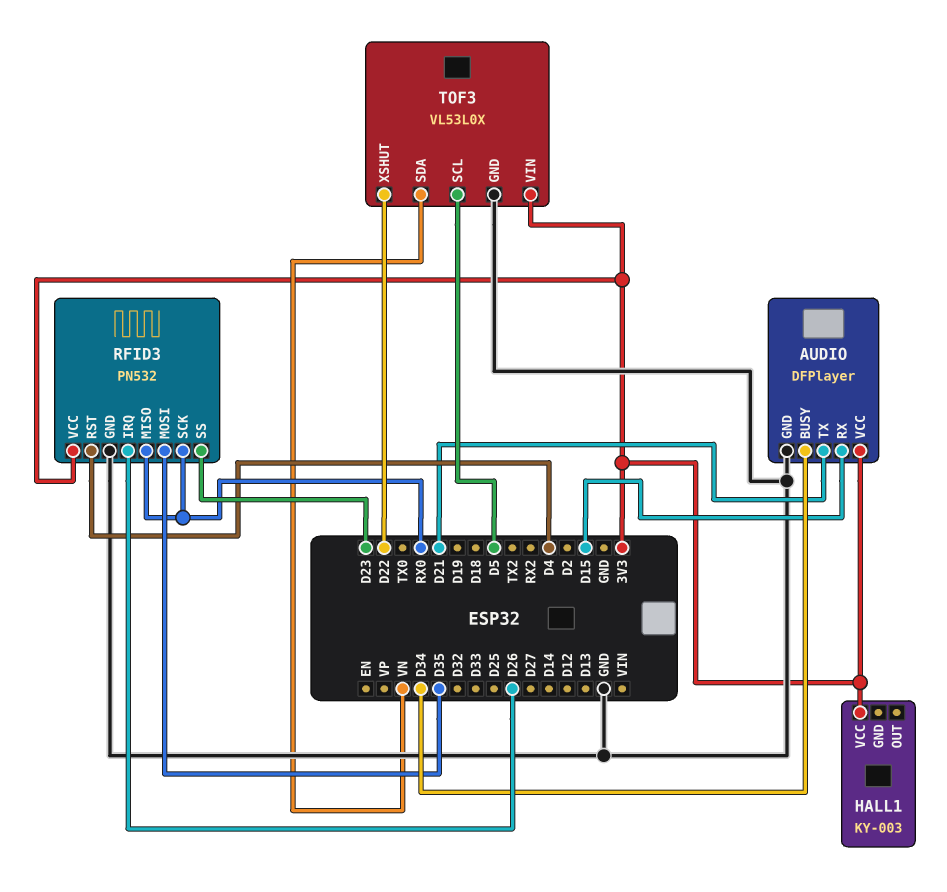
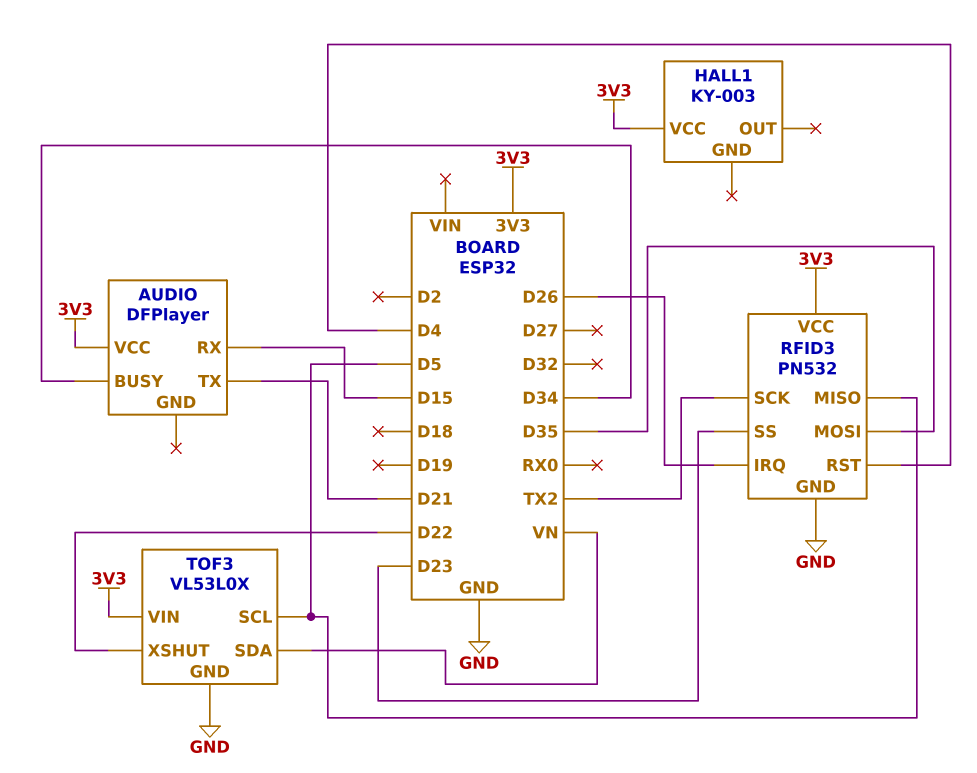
AUDIO pin GND: GND -> none
RFID3 pin MISO: RX0 -> D5
RFID3 pin SCK: RX0 -> TX2

